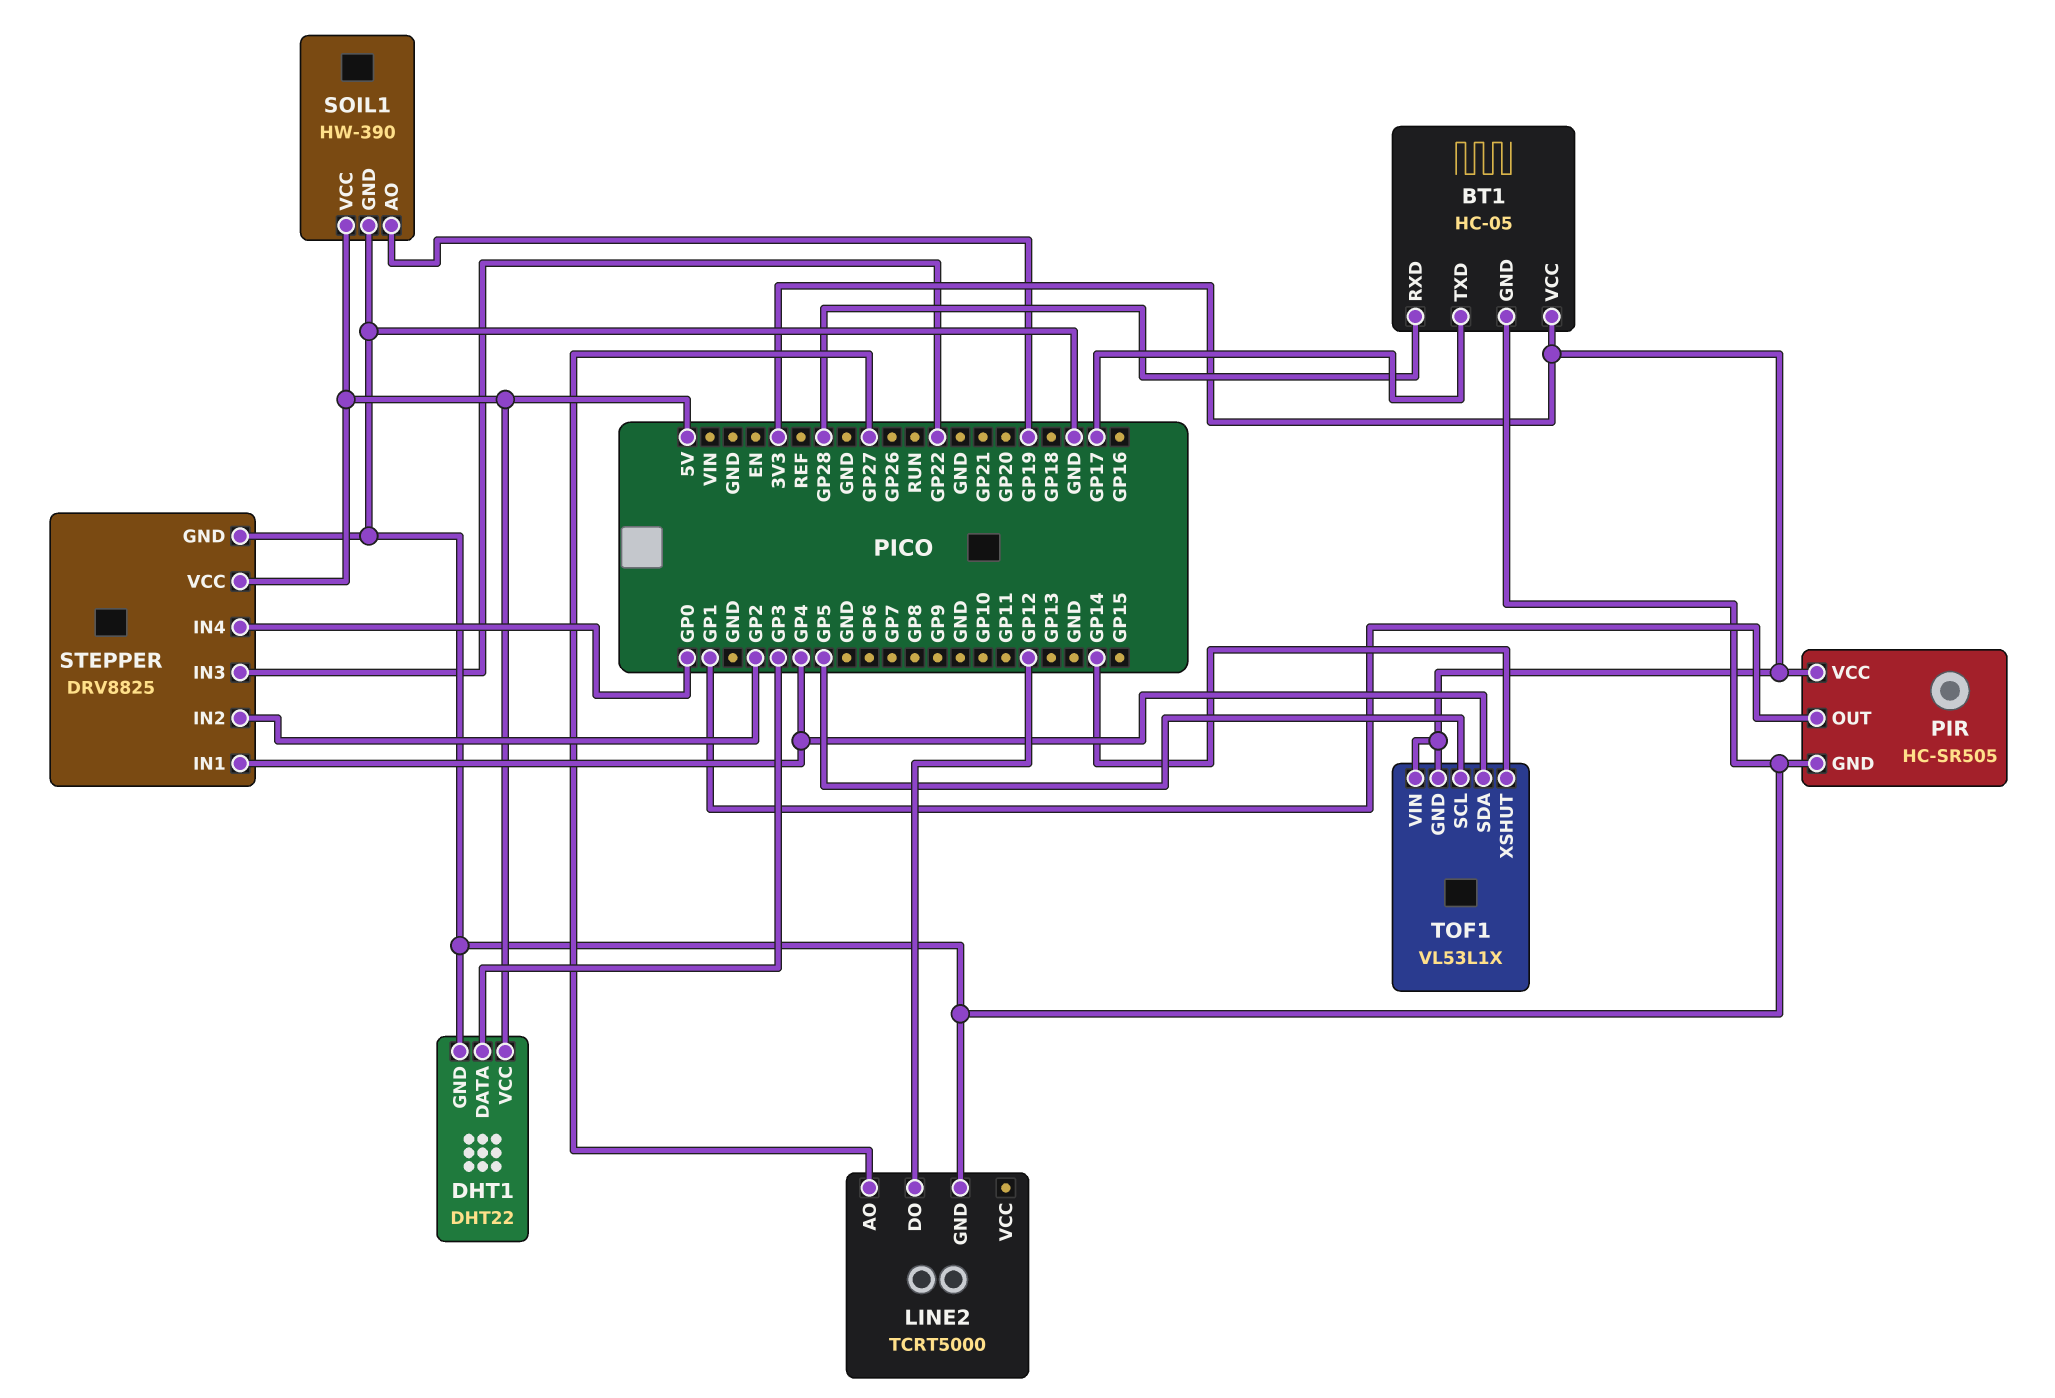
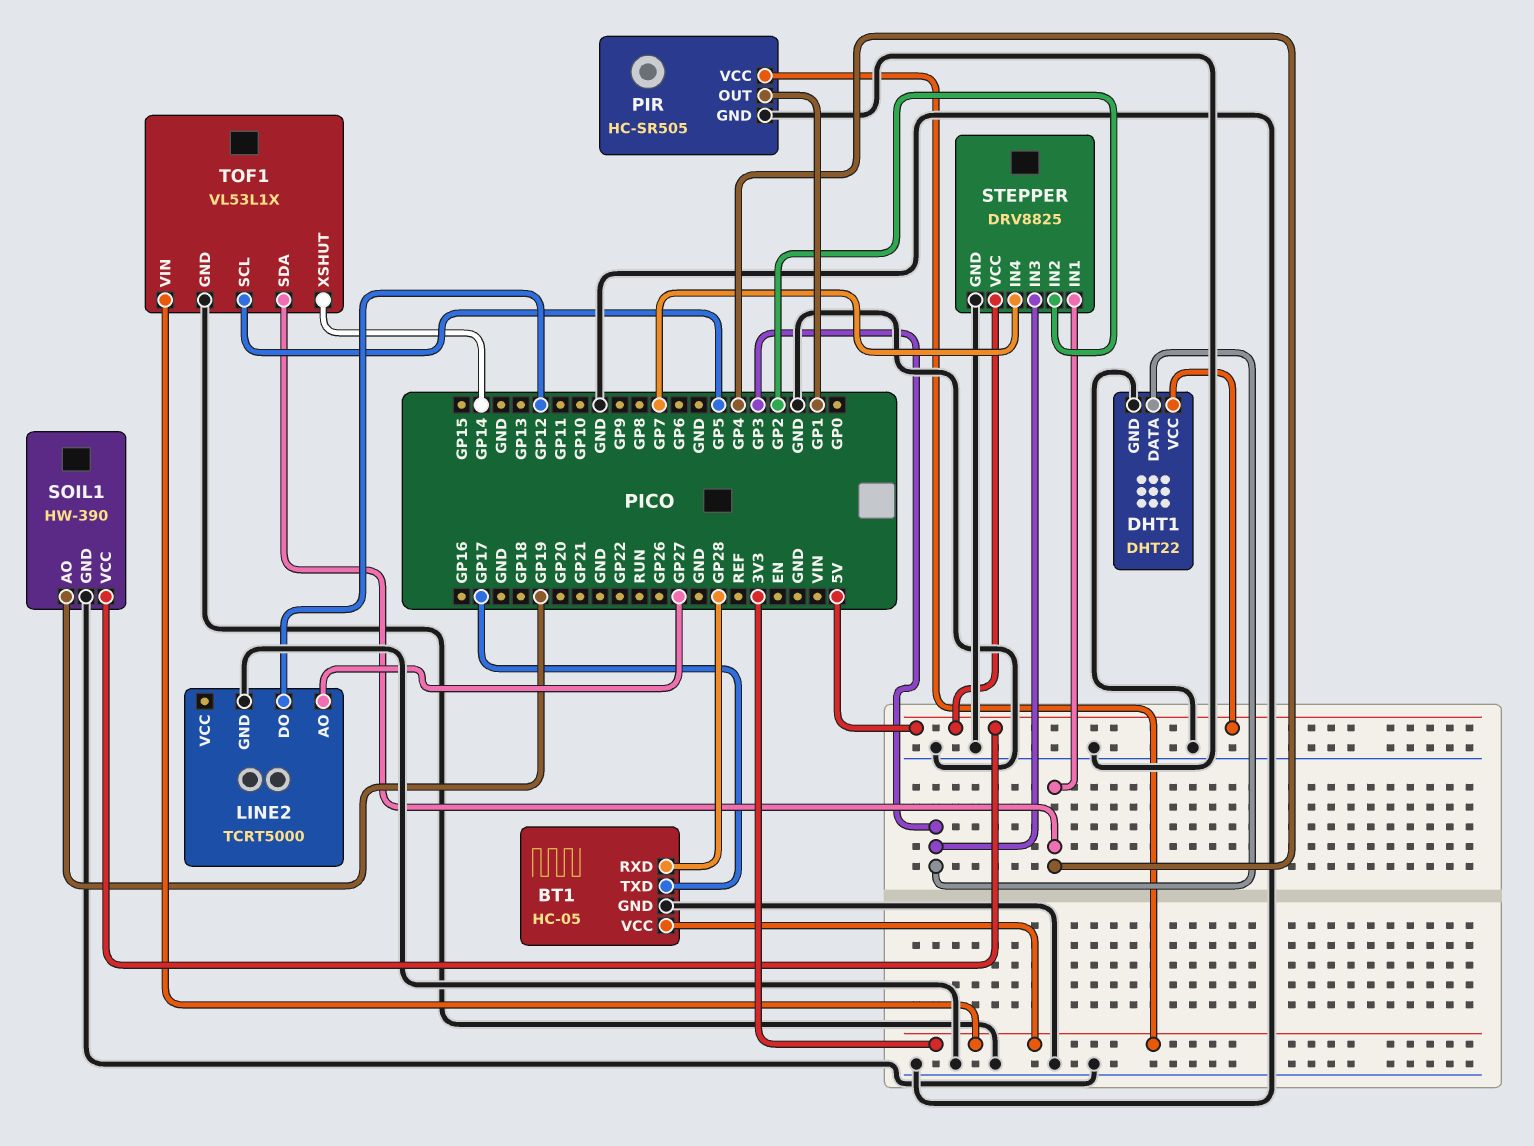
STEPPER pin IN3: GP22 -> GP3
STEPPER pin IN4: GP0 -> GP7
TOF1 pin GND: 3V3 -> GND

